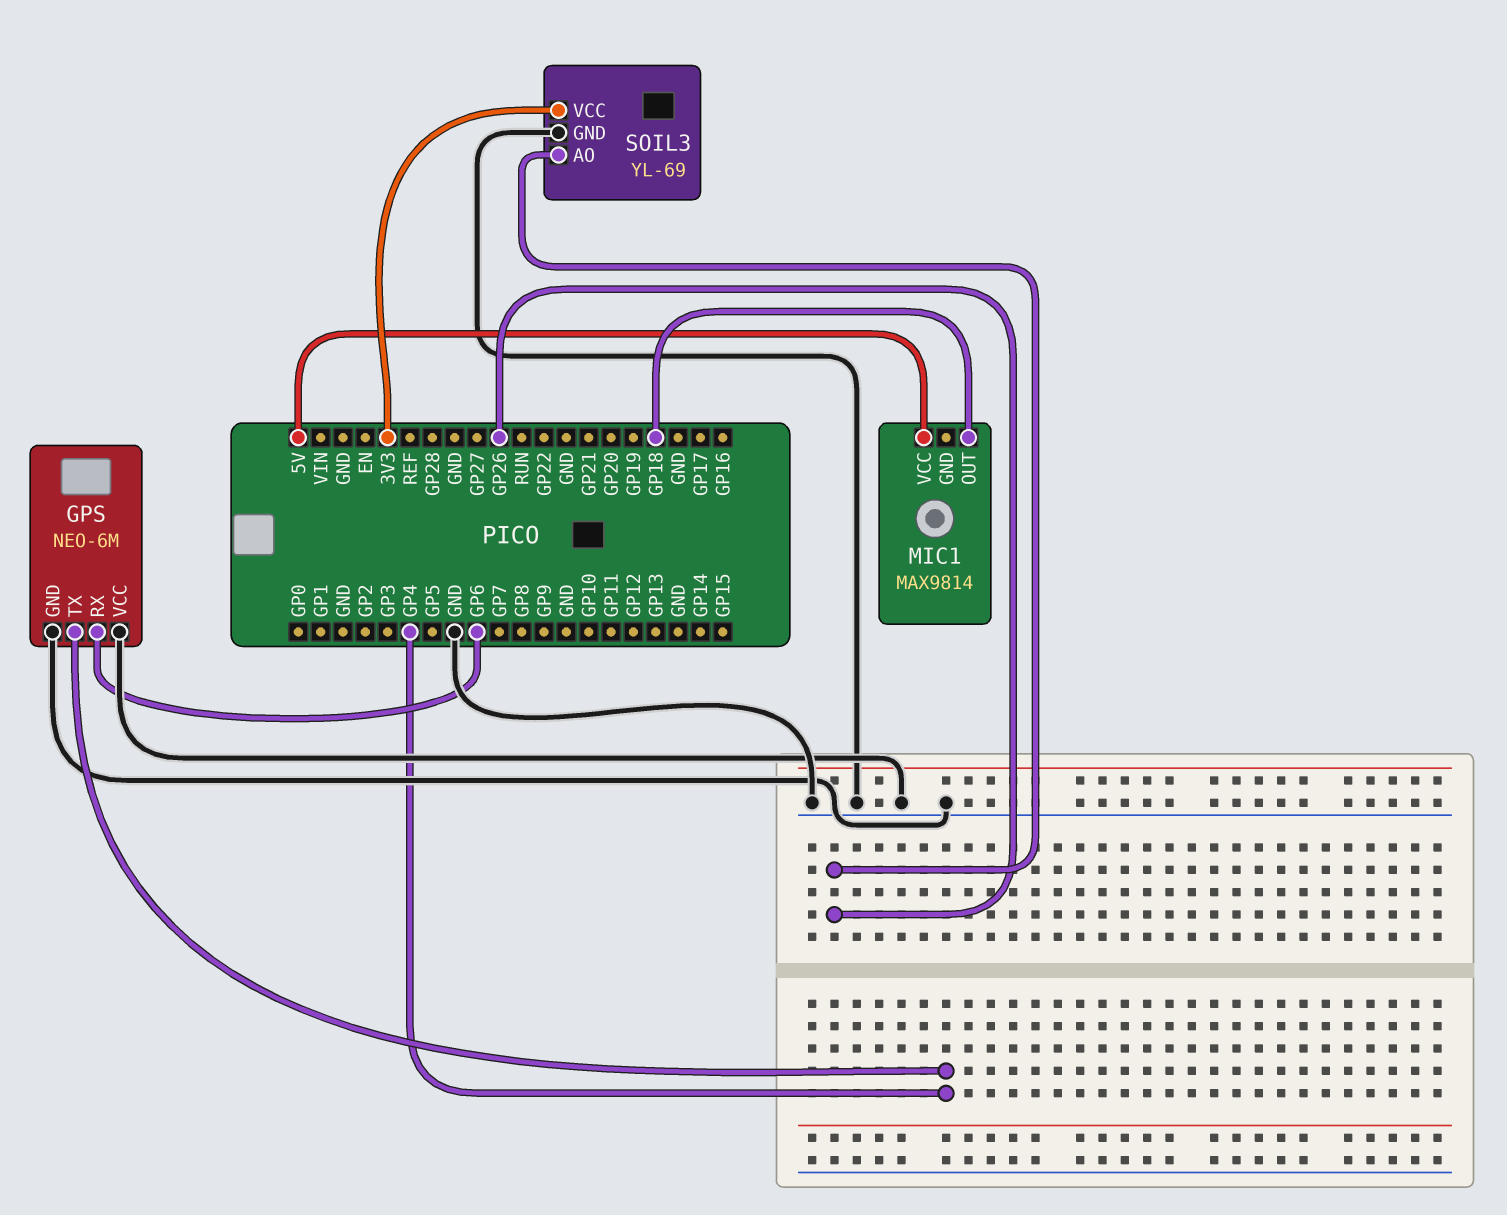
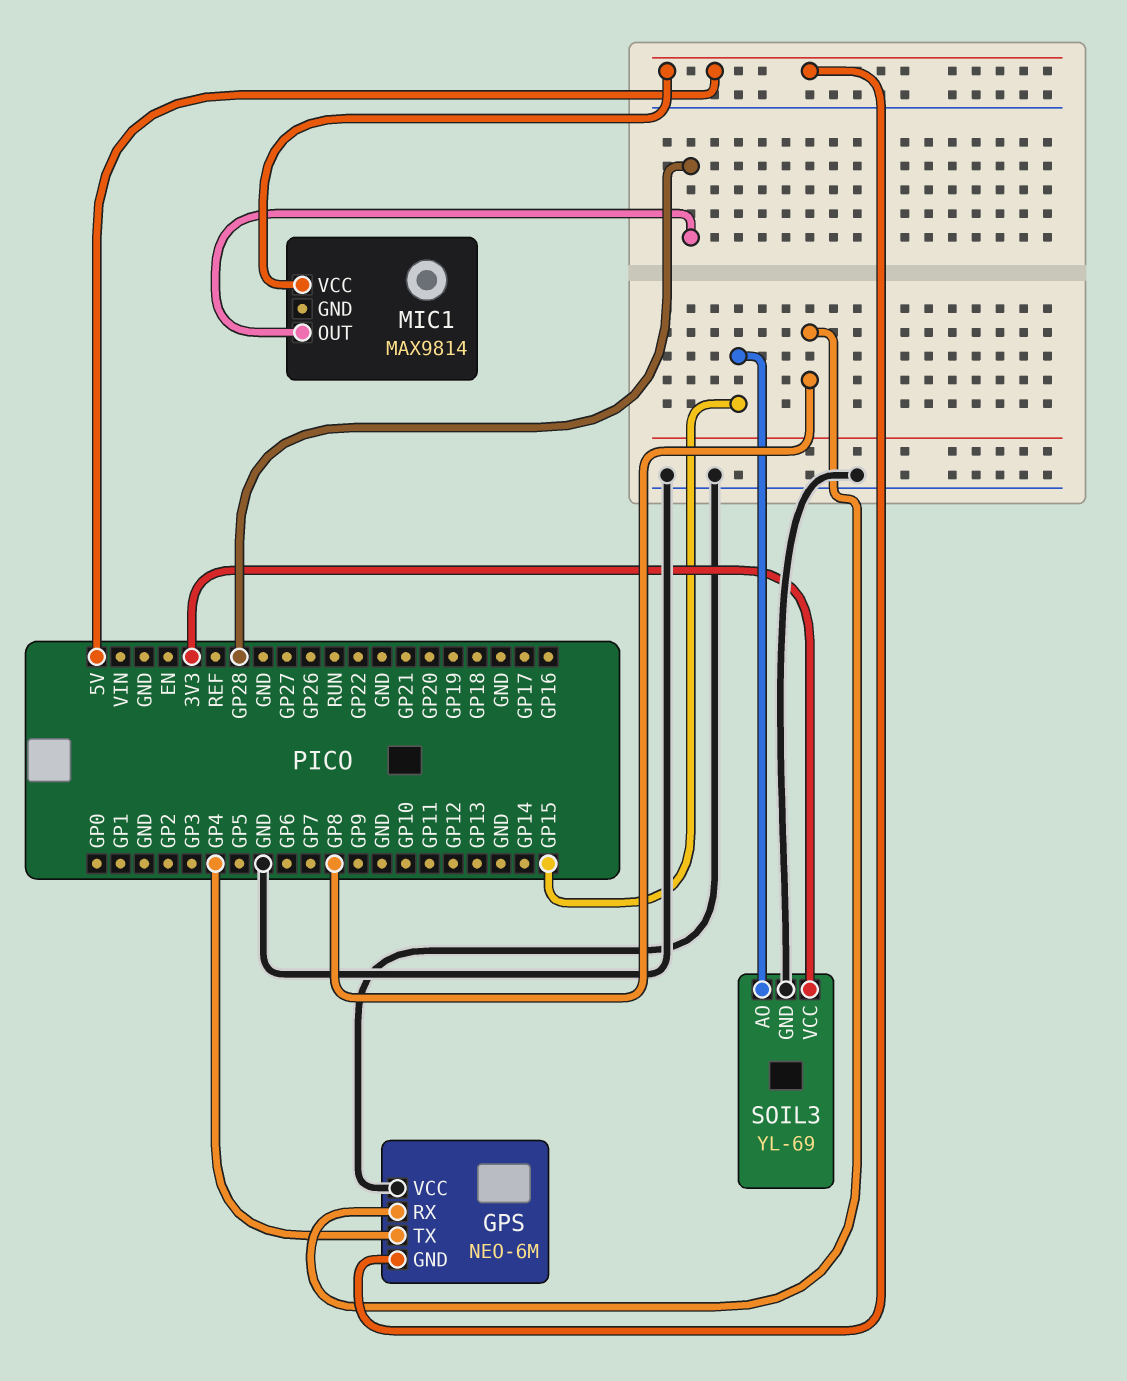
GPS pin GND: GND -> 5V
GPS pin RX: GP6 -> GP8
MIC1 pin OUT: GP18 -> GP28
SOIL3 pin AO: GP26 -> GP15

